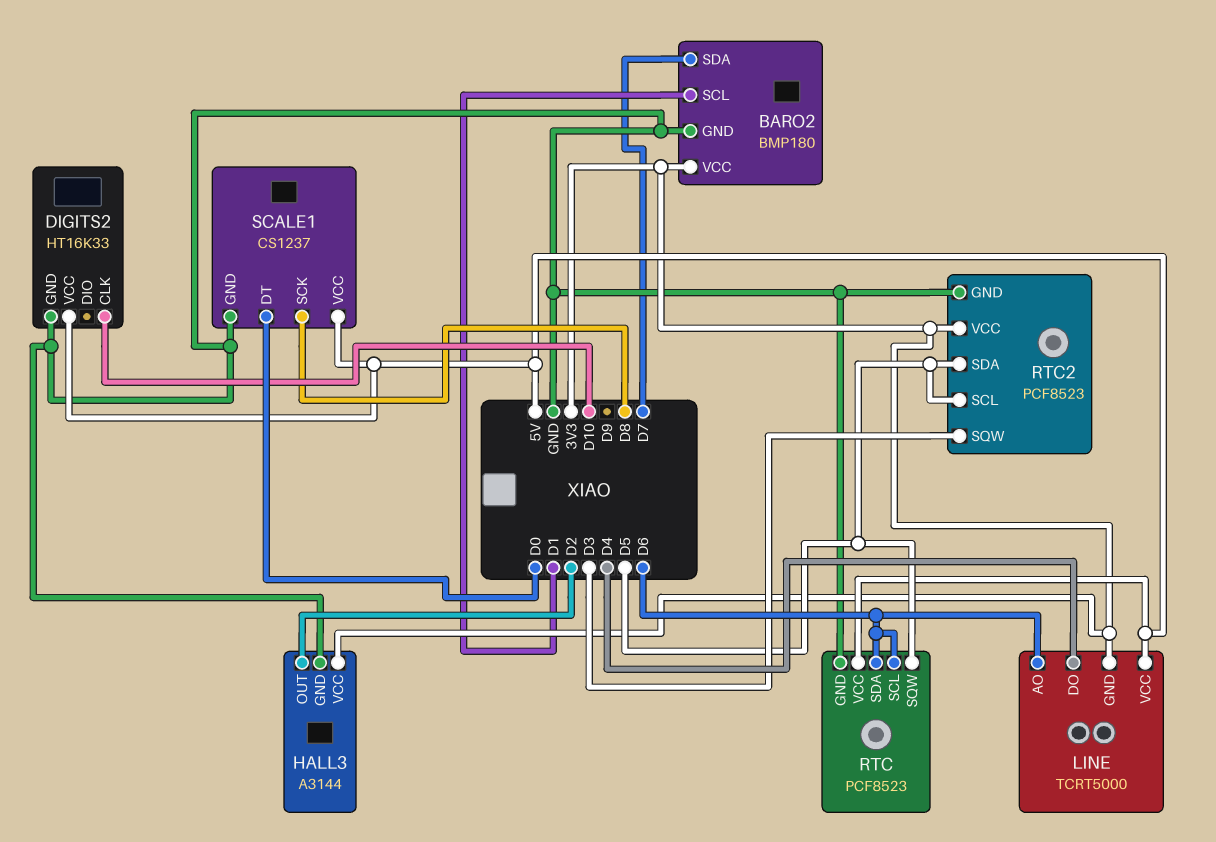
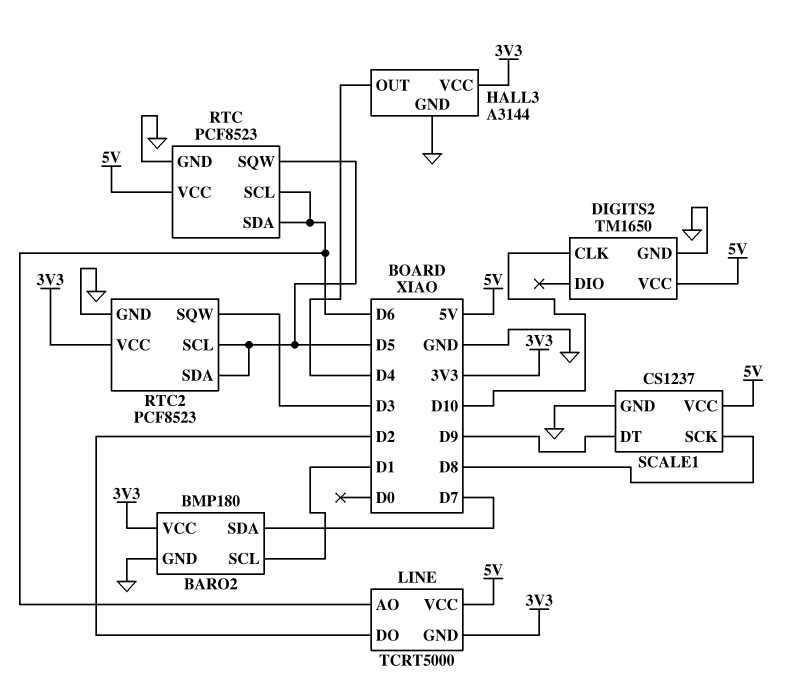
DIGITS2: HT16K33 -> TM1650
HALL3 pin OUT: D2 -> D4
LINE pin DO: D4 -> D2
SCALE1 pin DT: D0 -> D9

